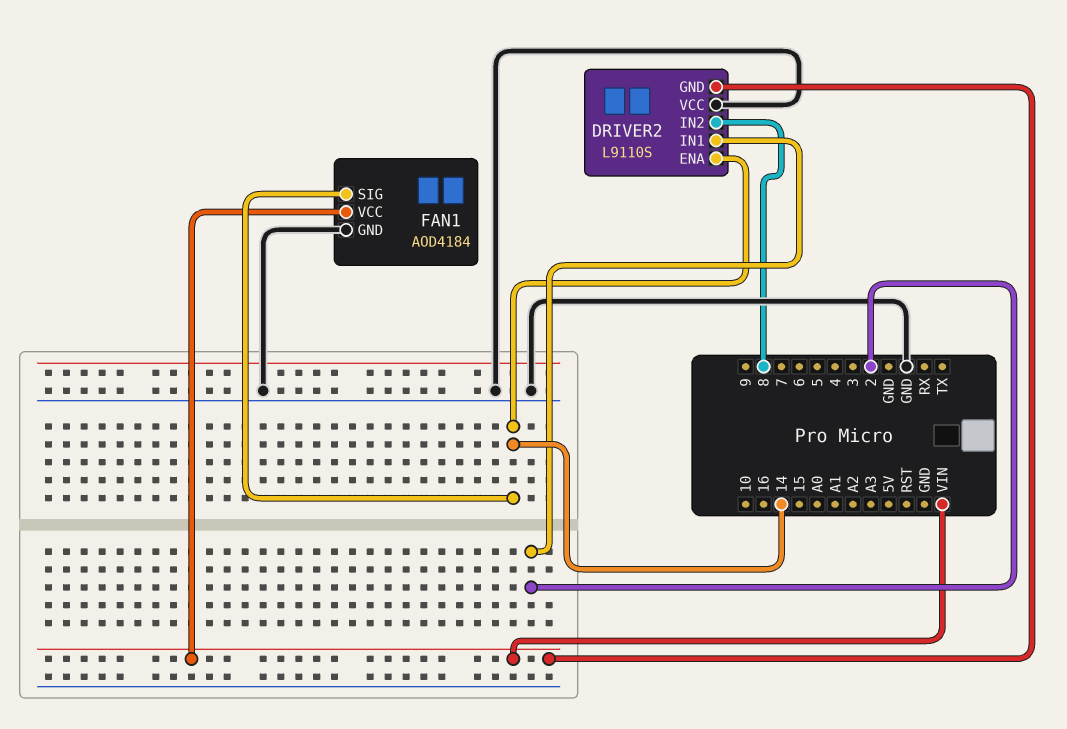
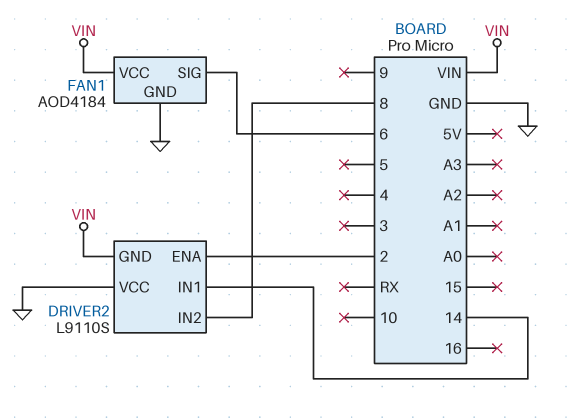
DRIVER2 pin ENA: 14 -> 2
DRIVER2 pin IN1: 2 -> 14
FAN1 pin SIG: 14 -> 6

